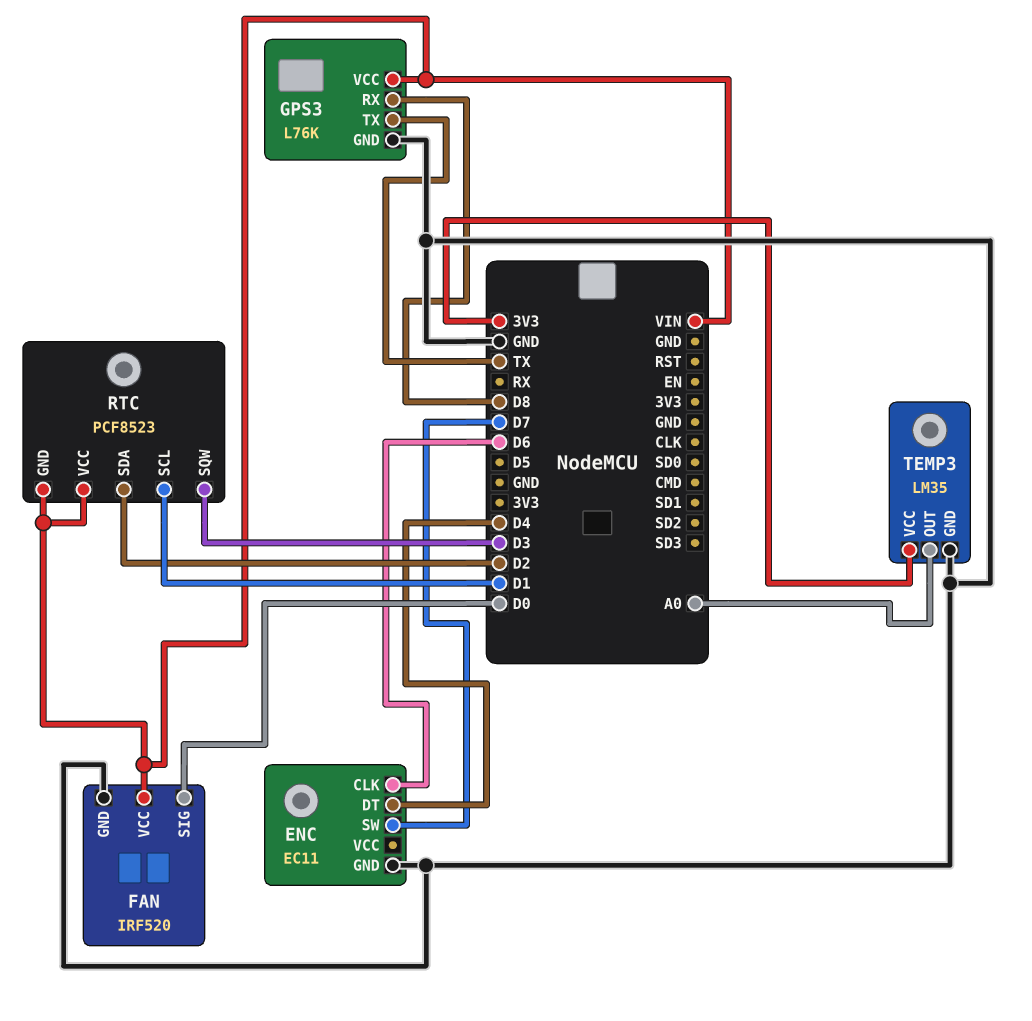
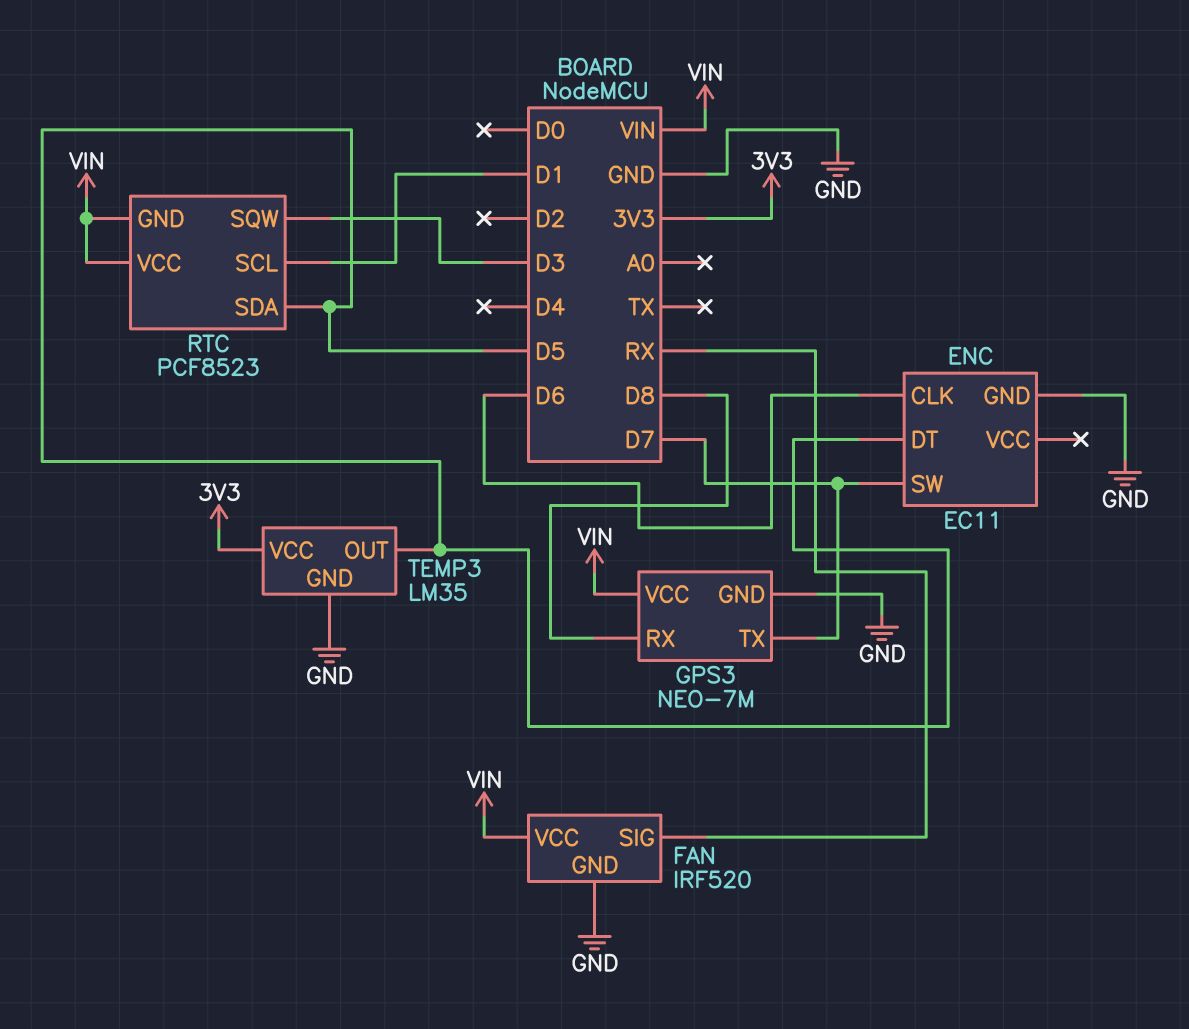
ENC pin DT: D4 -> D5
FAN pin SIG: D0 -> RX
GPS3: L76K -> NEO-7M
GPS3 pin TX: TX -> D7
RTC pin SDA: D2 -> D5
TEMP3 pin OUT: A0 -> D5

